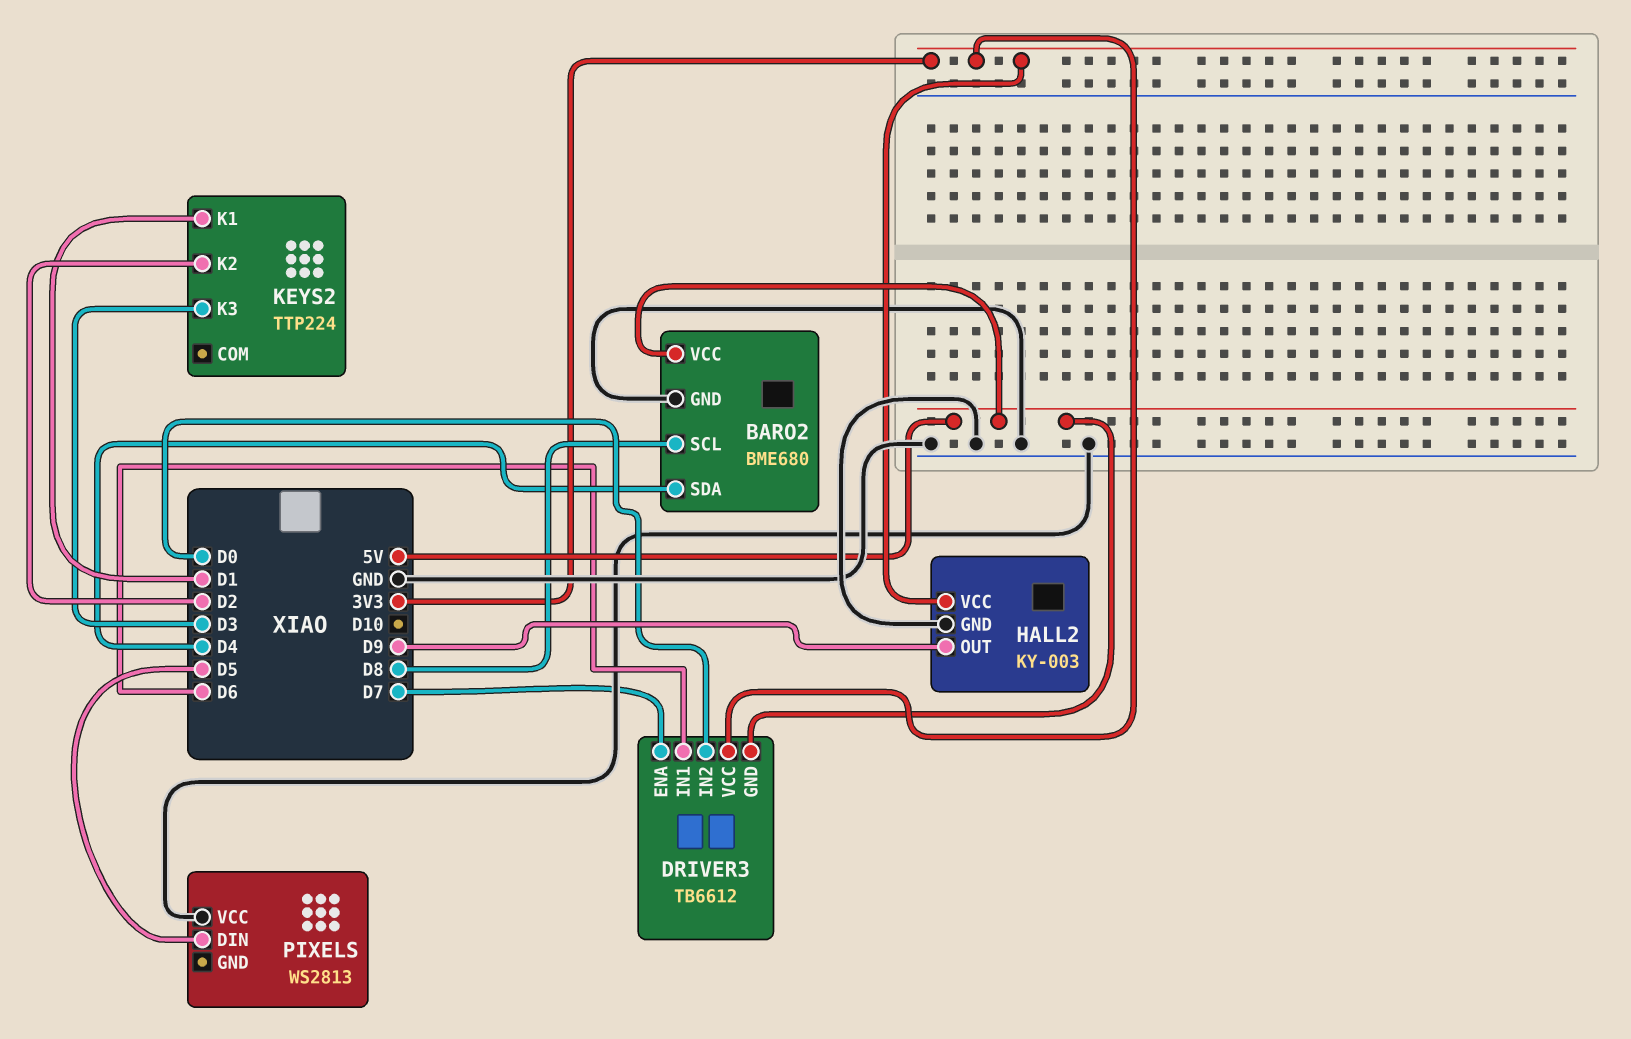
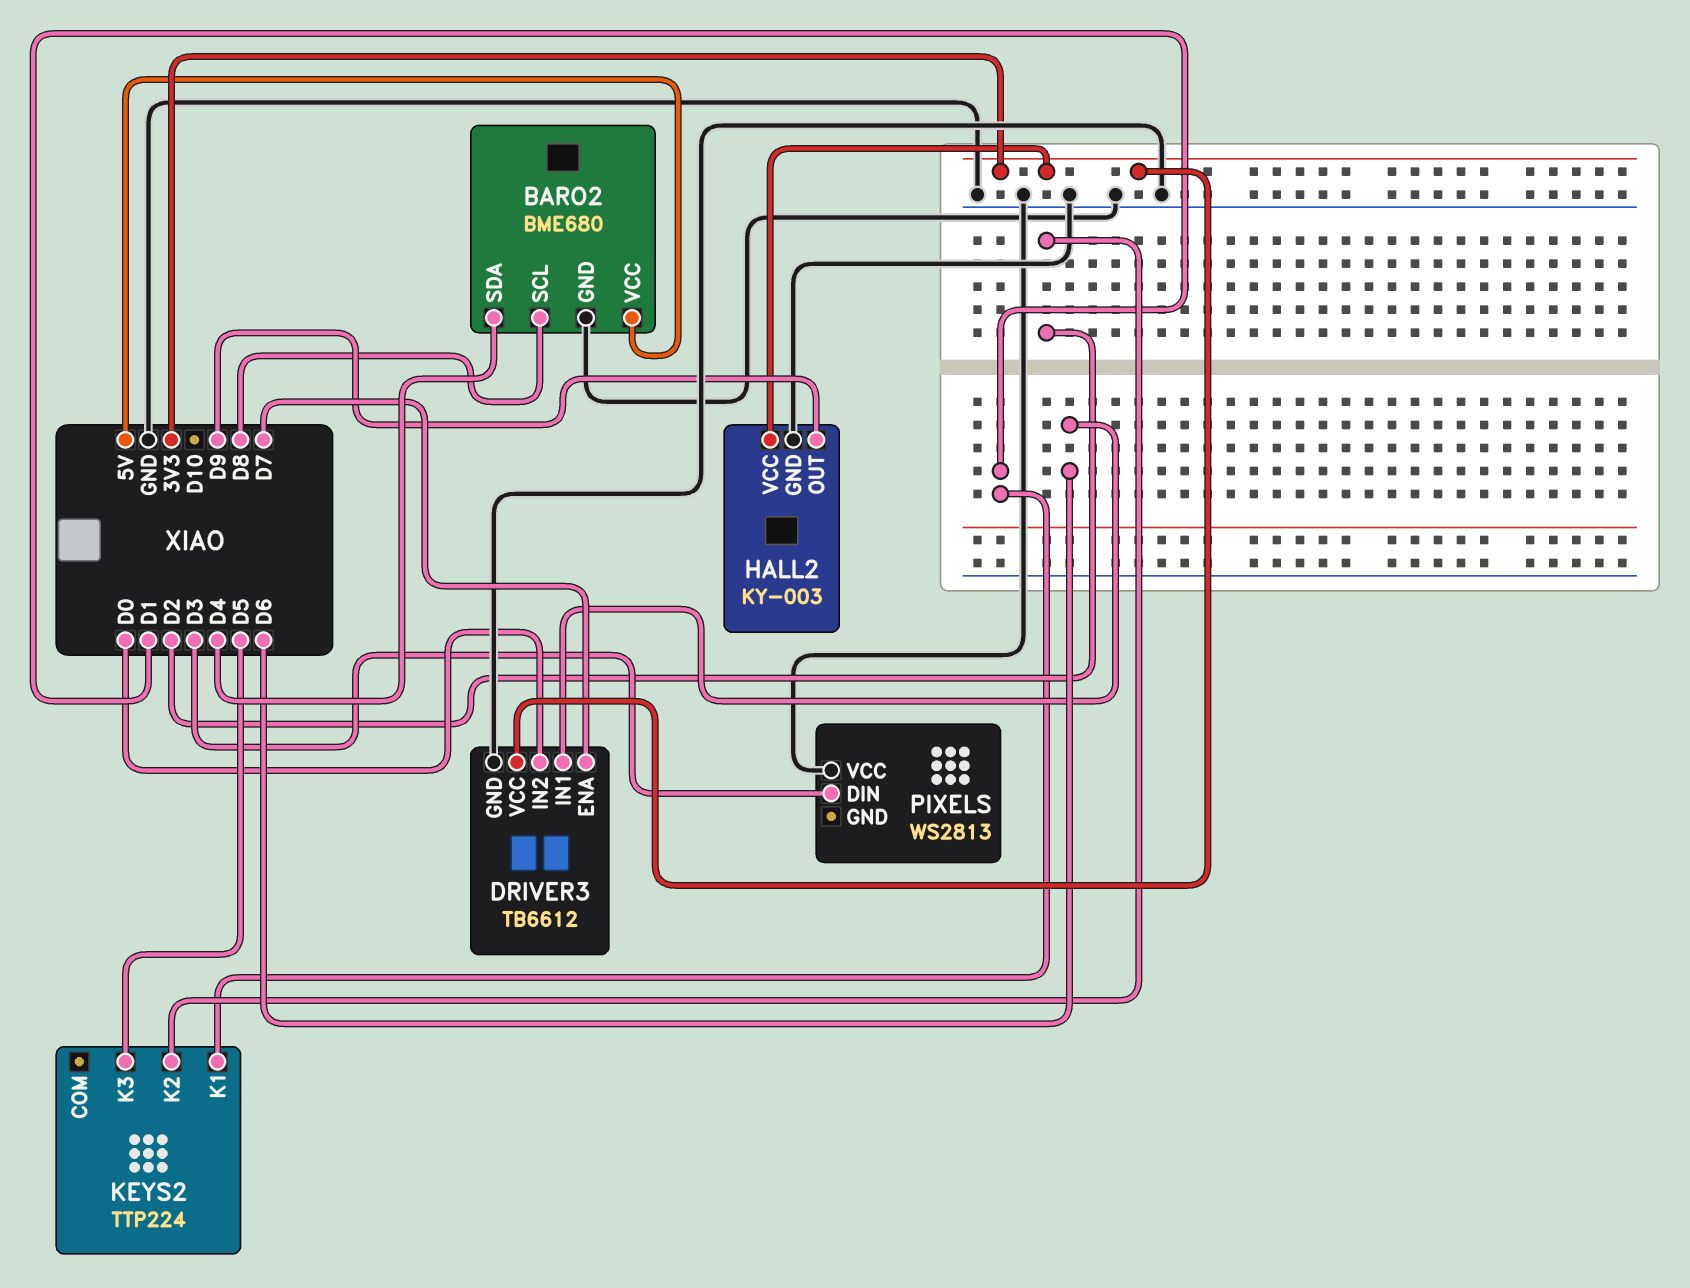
DRIVER3 pin GND: 5V -> GND
KEYS2 pin K3: D3 -> D5
PIXELS pin DIN: D5 -> D3

